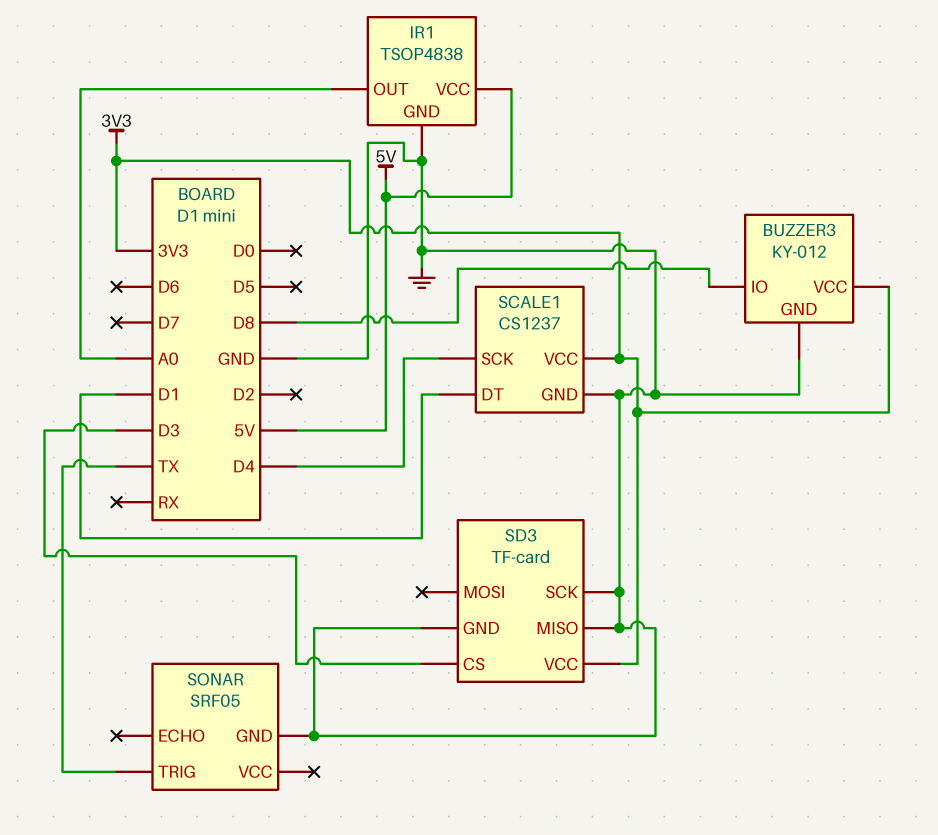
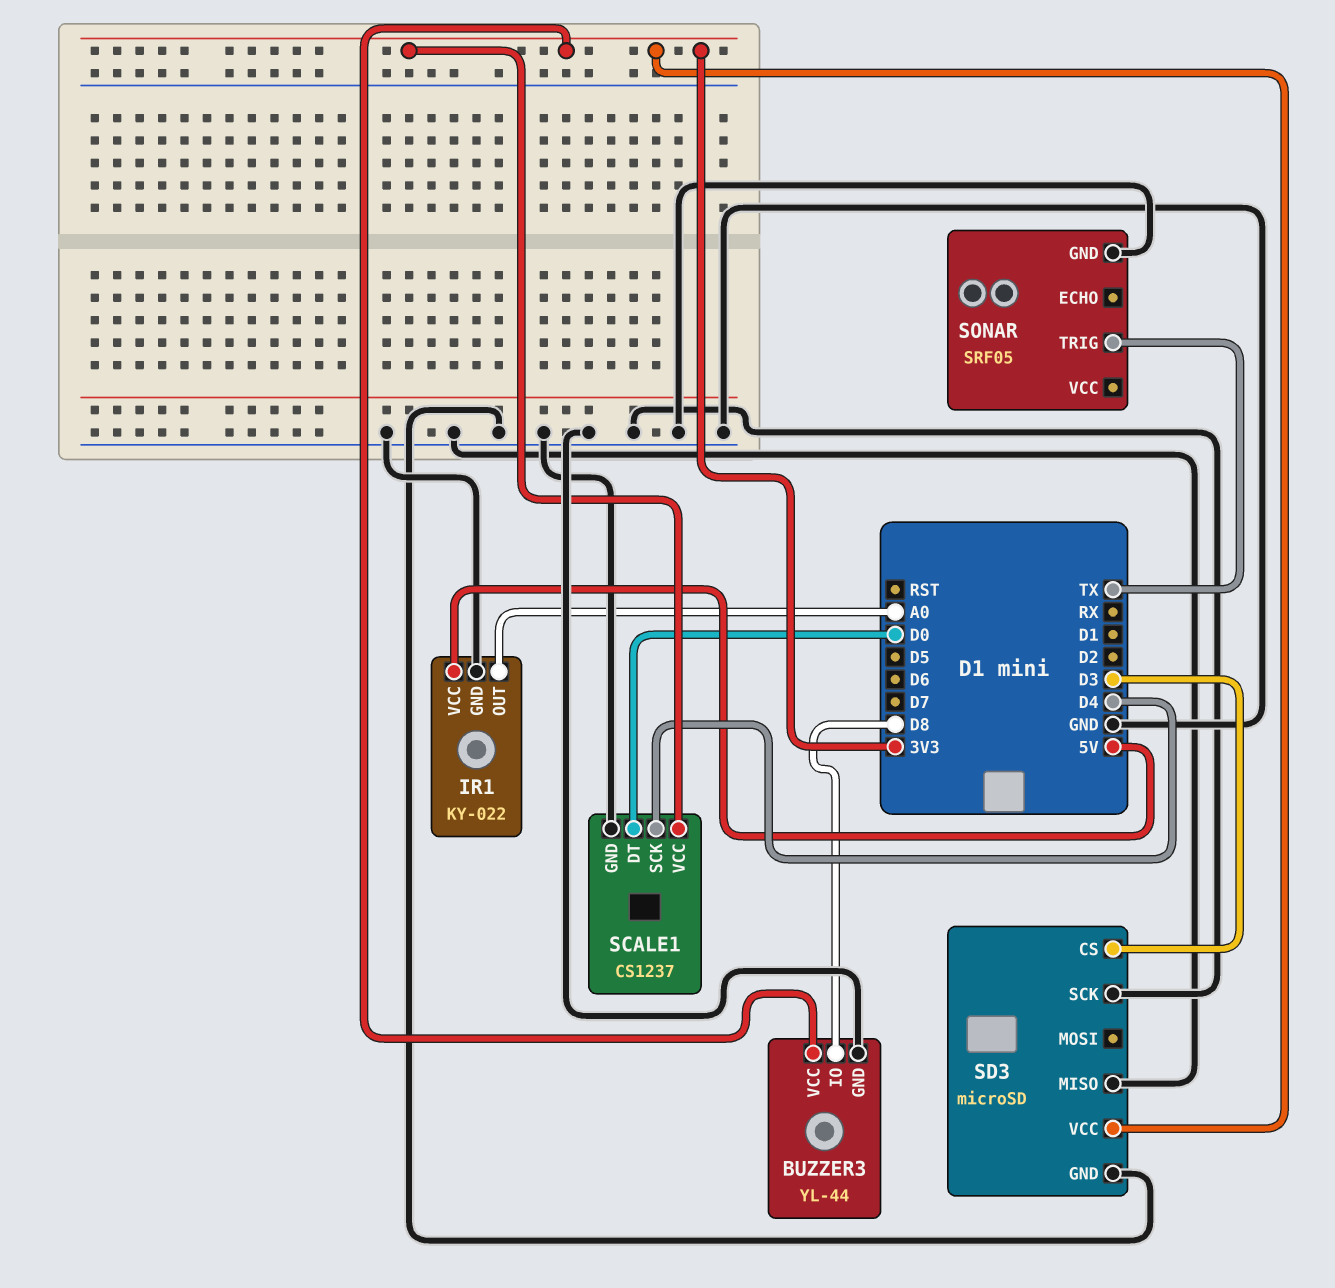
BUZZER3: KY-012 -> YL-44
IR1: TSOP4838 -> KY-022
SCALE1 pin DT: D1 -> D0
SD3: TF-card -> microSD

